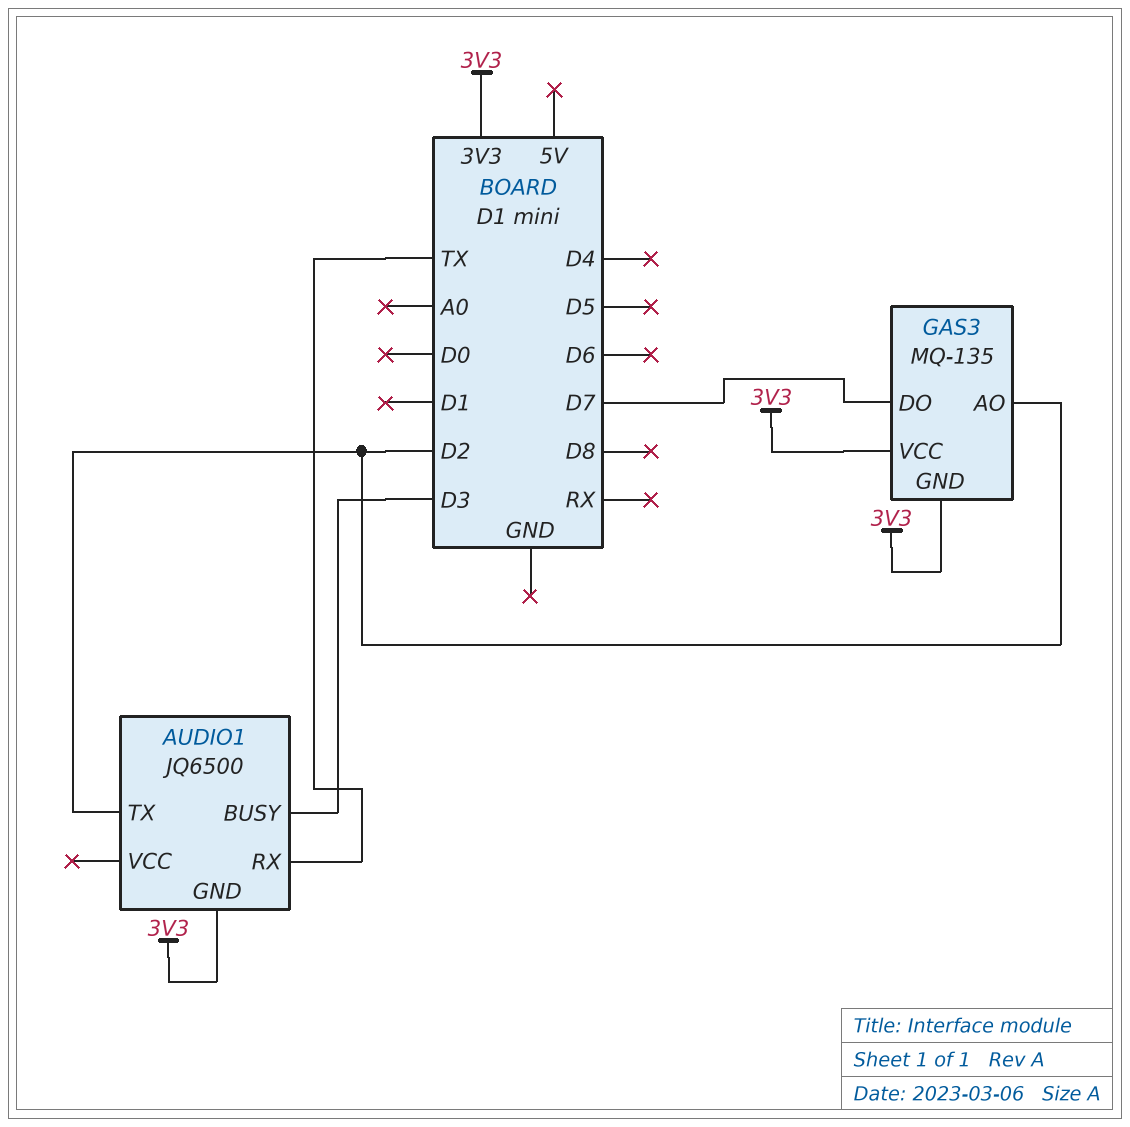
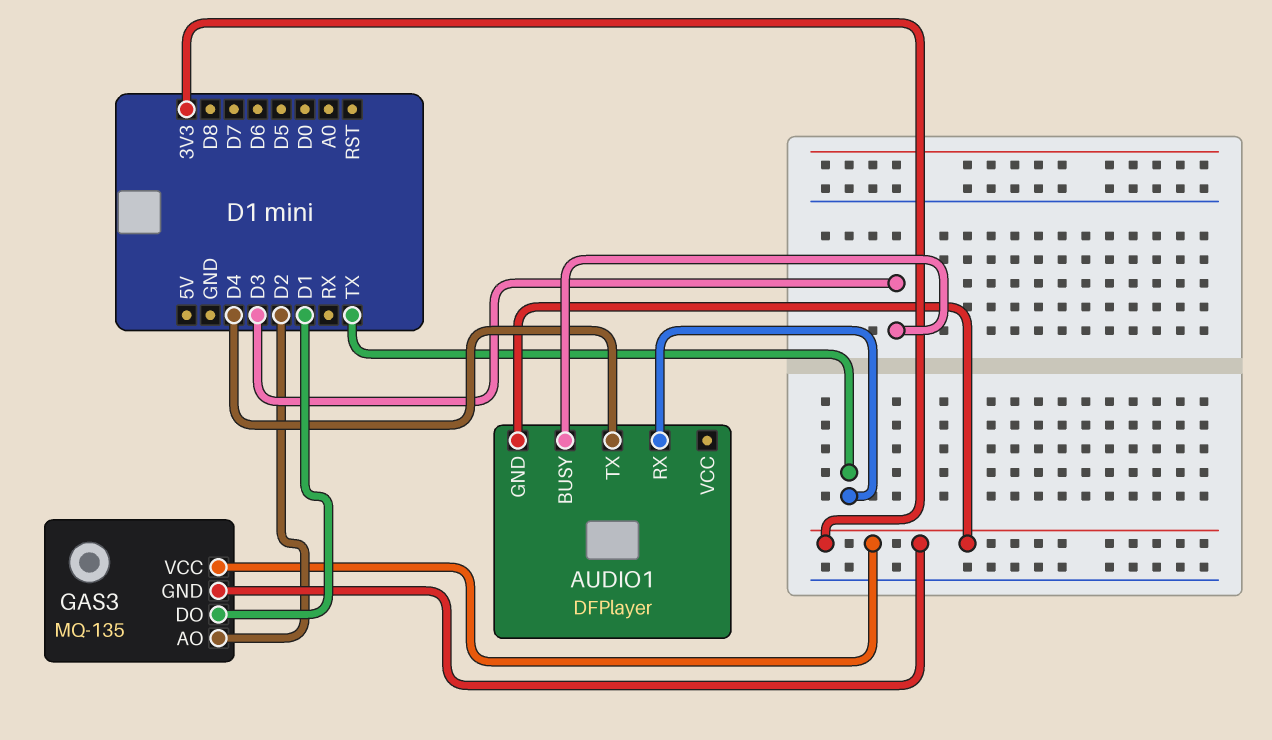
AUDIO1: JQ6500 -> DFPlayer
AUDIO1 pin TX: D2 -> D4
GAS3 pin DO: D7 -> D1

